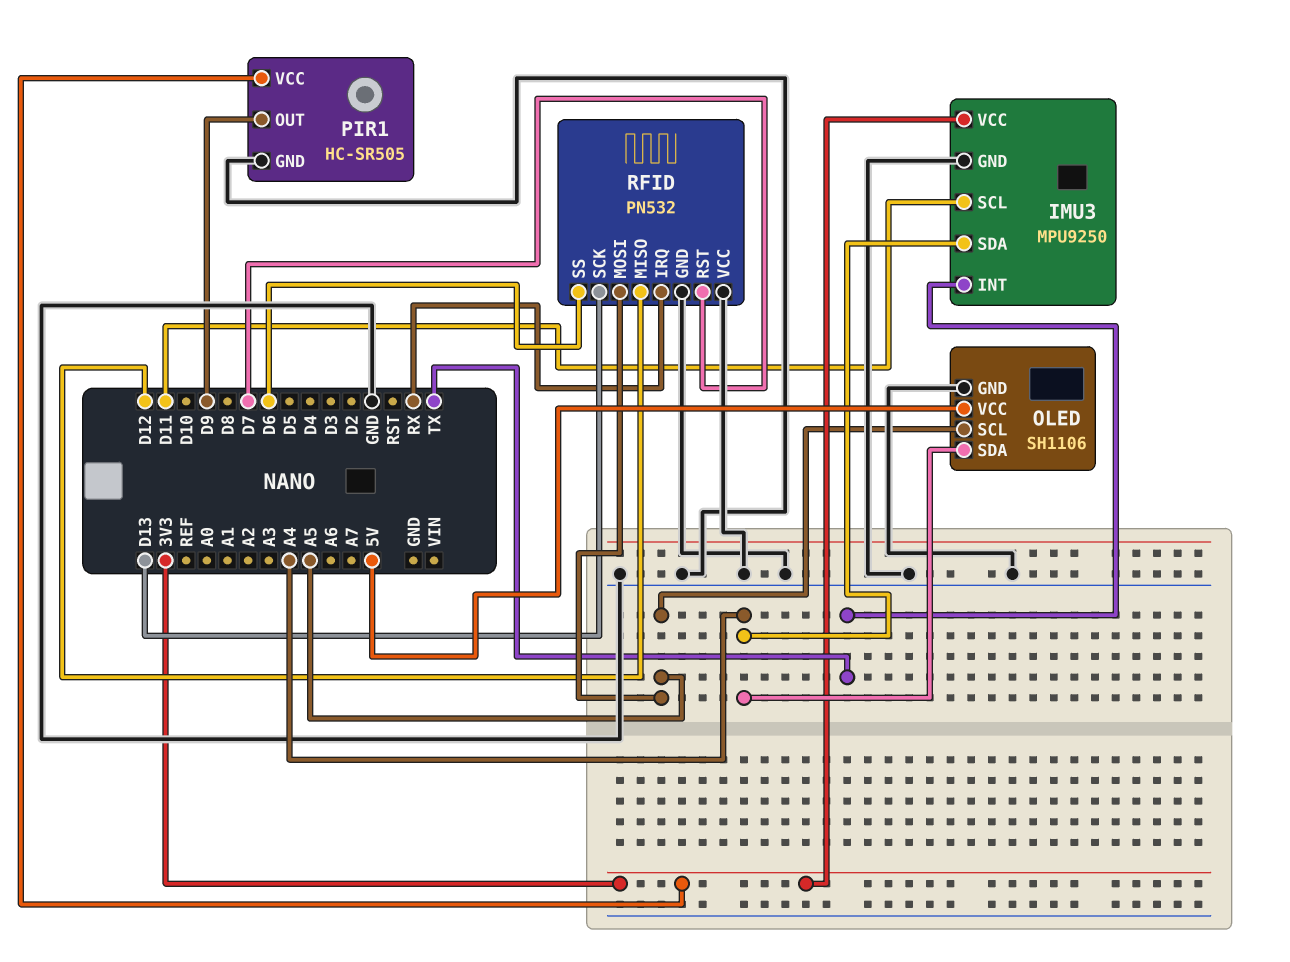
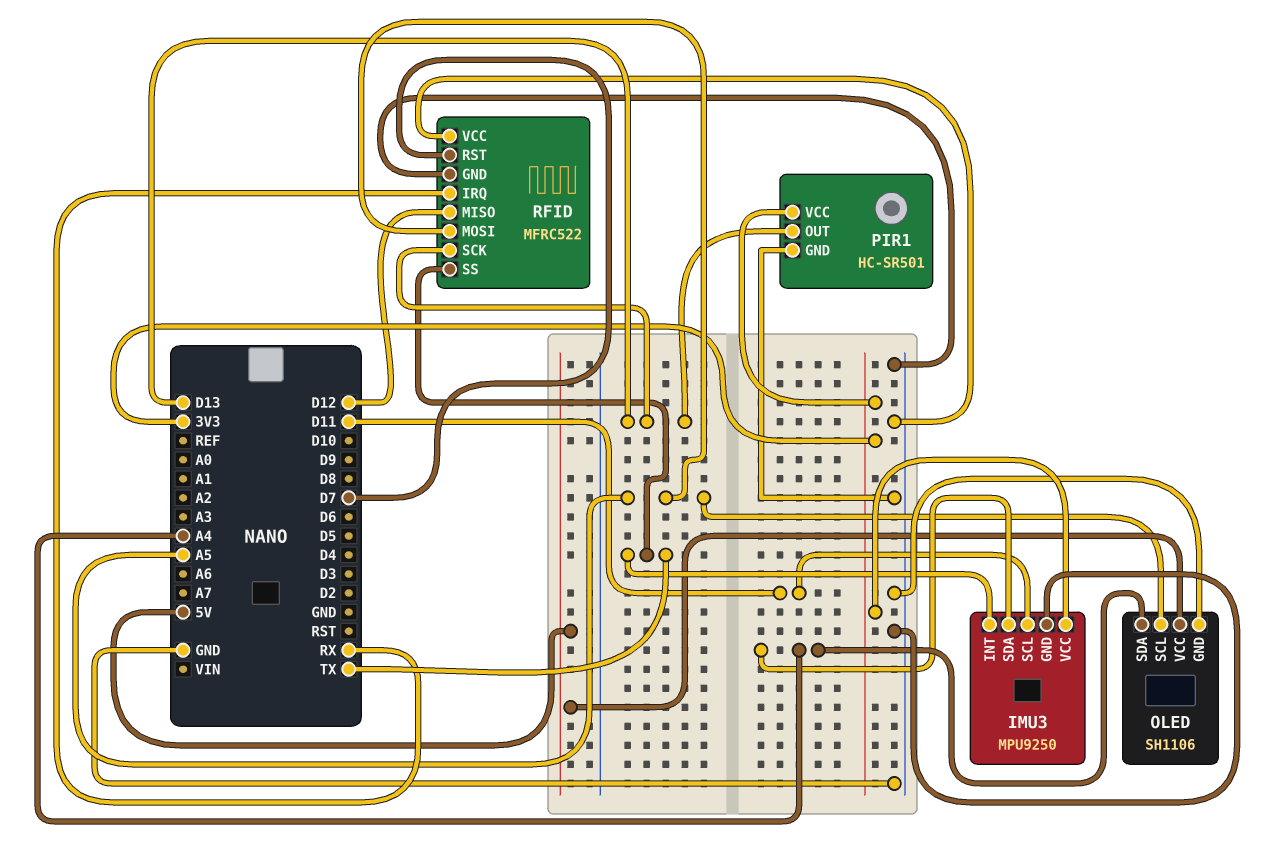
PIR1: HC-SR505 -> HC-SR501
PIR1 pin OUT: D9 -> D13
RFID: PN532 -> MFRC522
RFID pin SS: D6 -> TX

